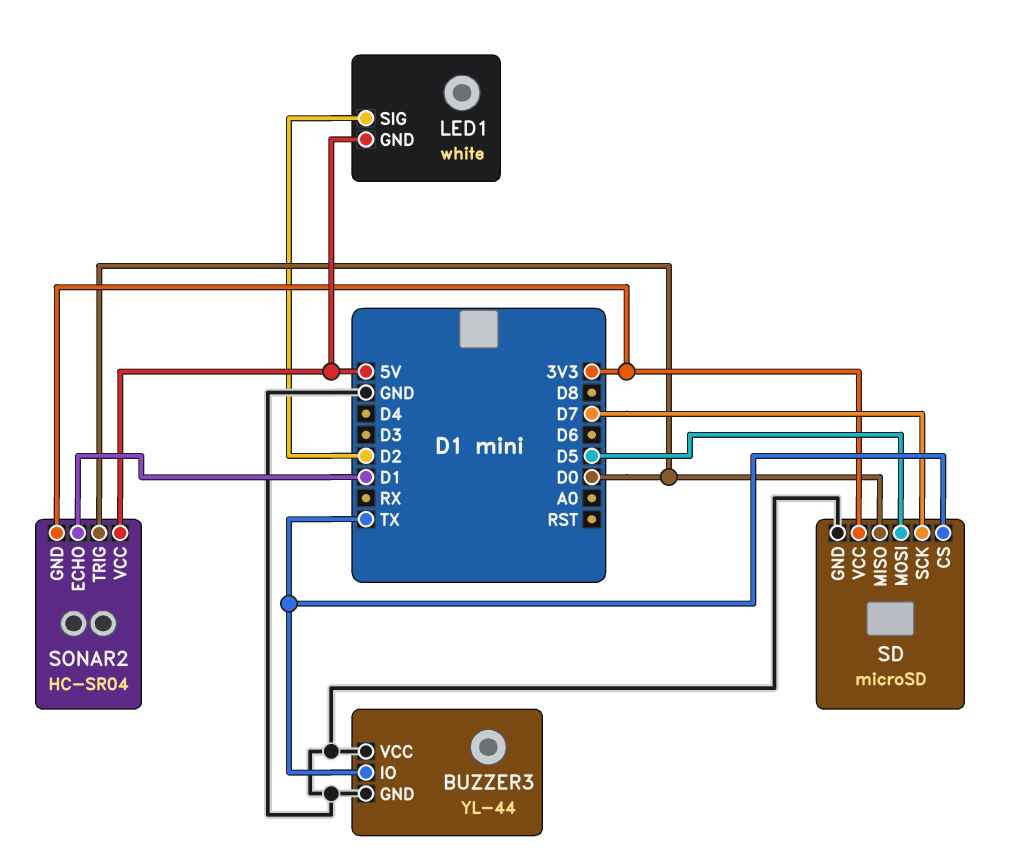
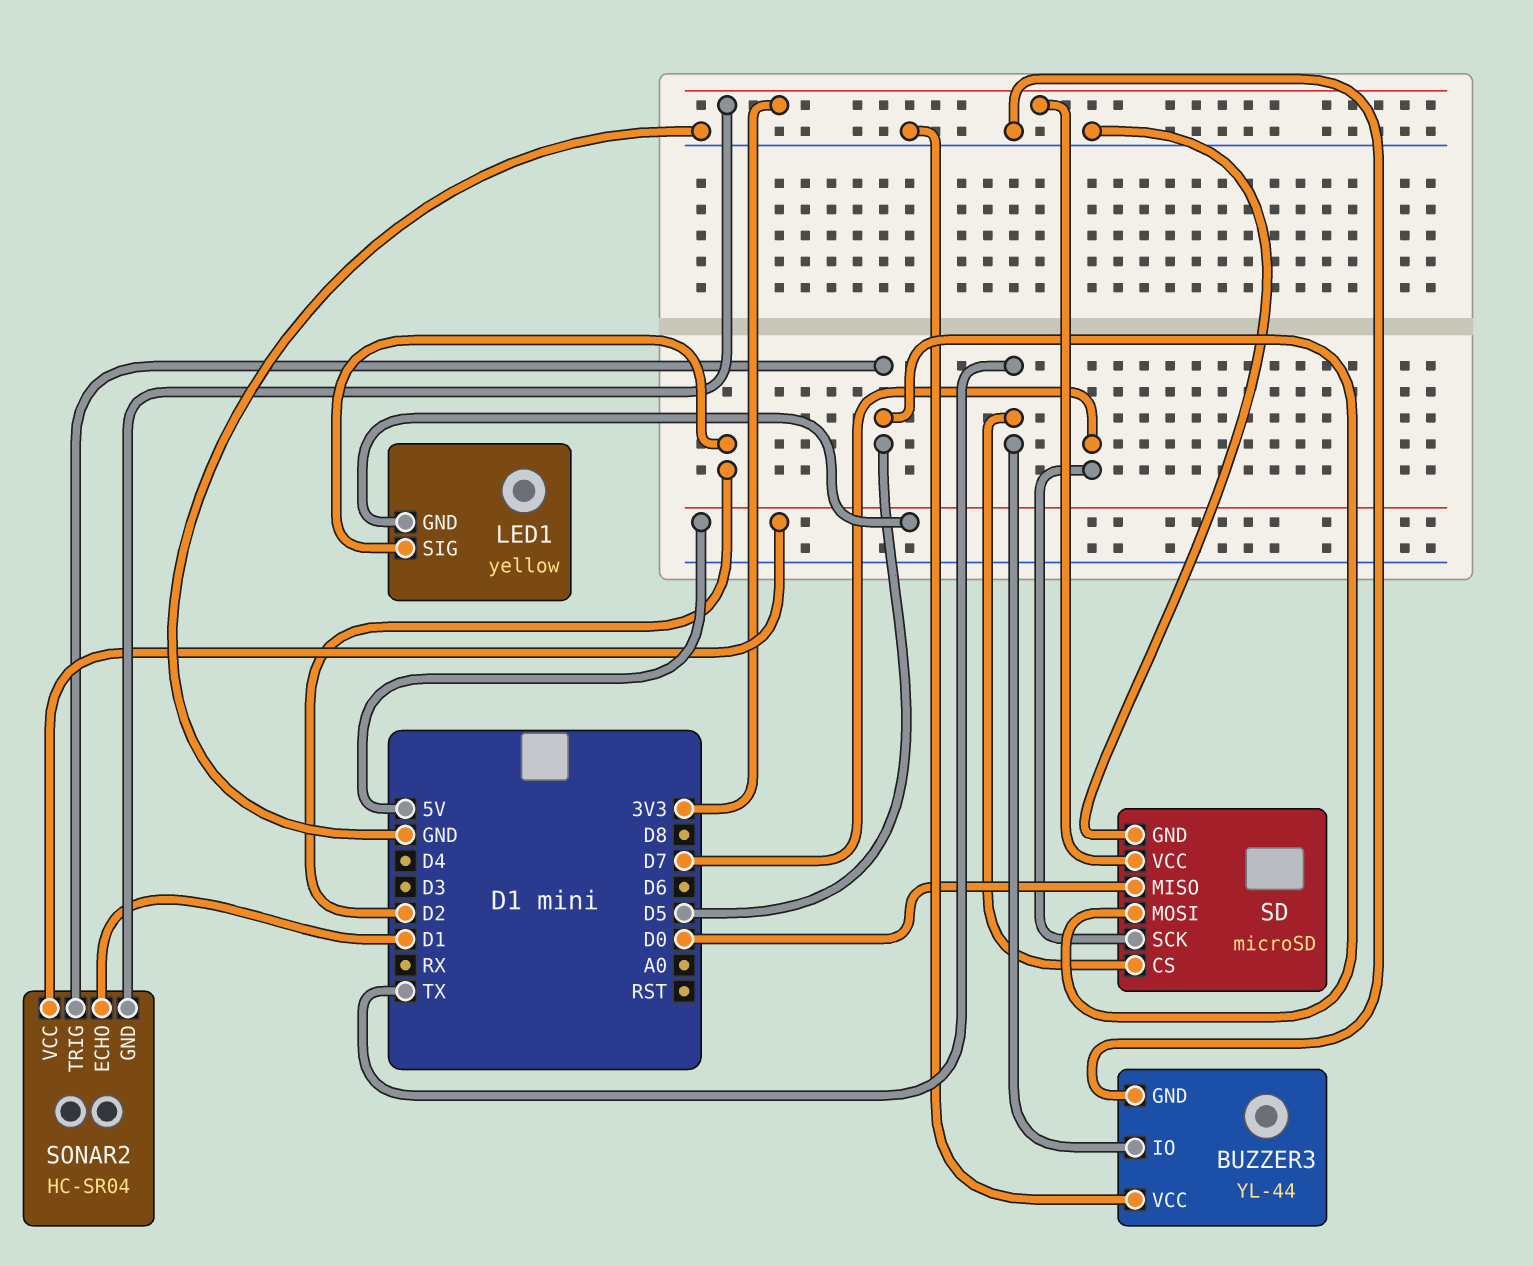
LED1: white -> yellow
SONAR2 pin TRIG: D0 -> D5

